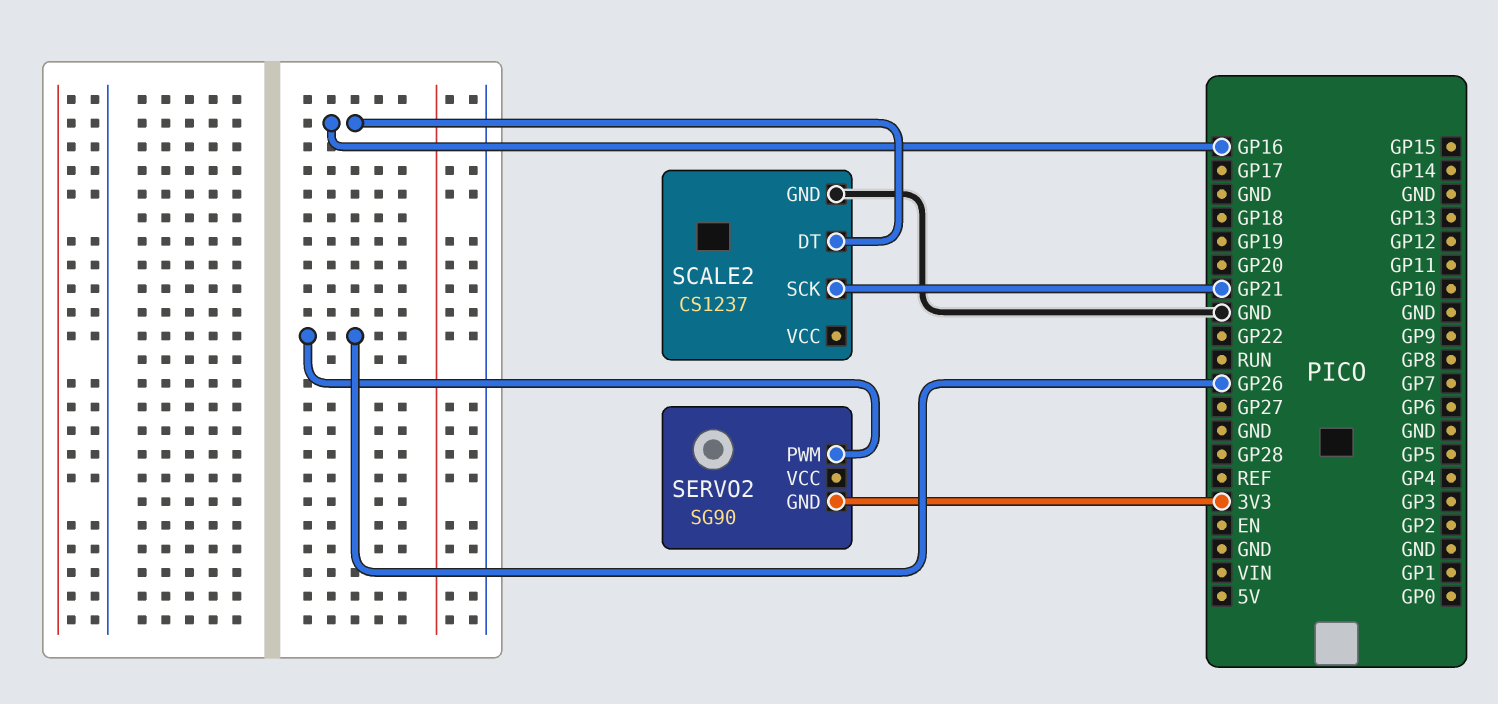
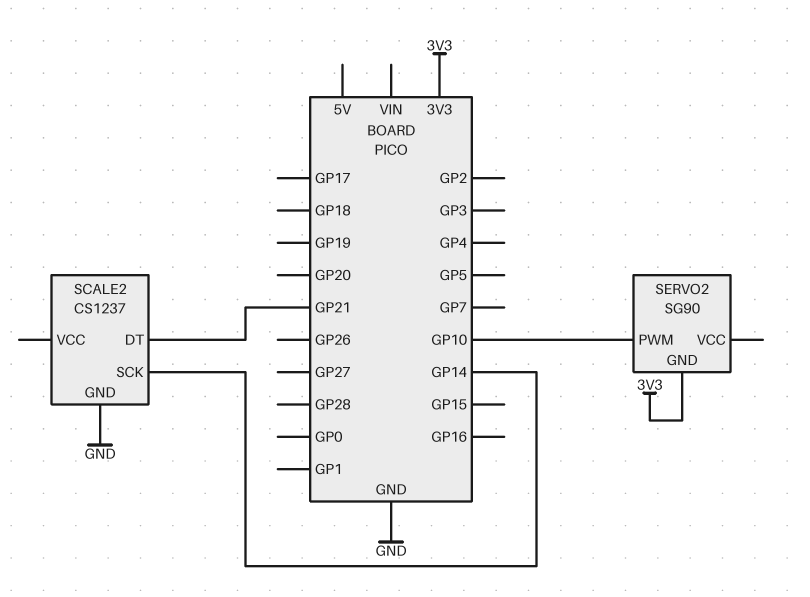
SCALE2 pin DT: GP16 -> GP21
SCALE2 pin SCK: GP21 -> GP14
SERVO2 pin PWM: GP26 -> GP10

